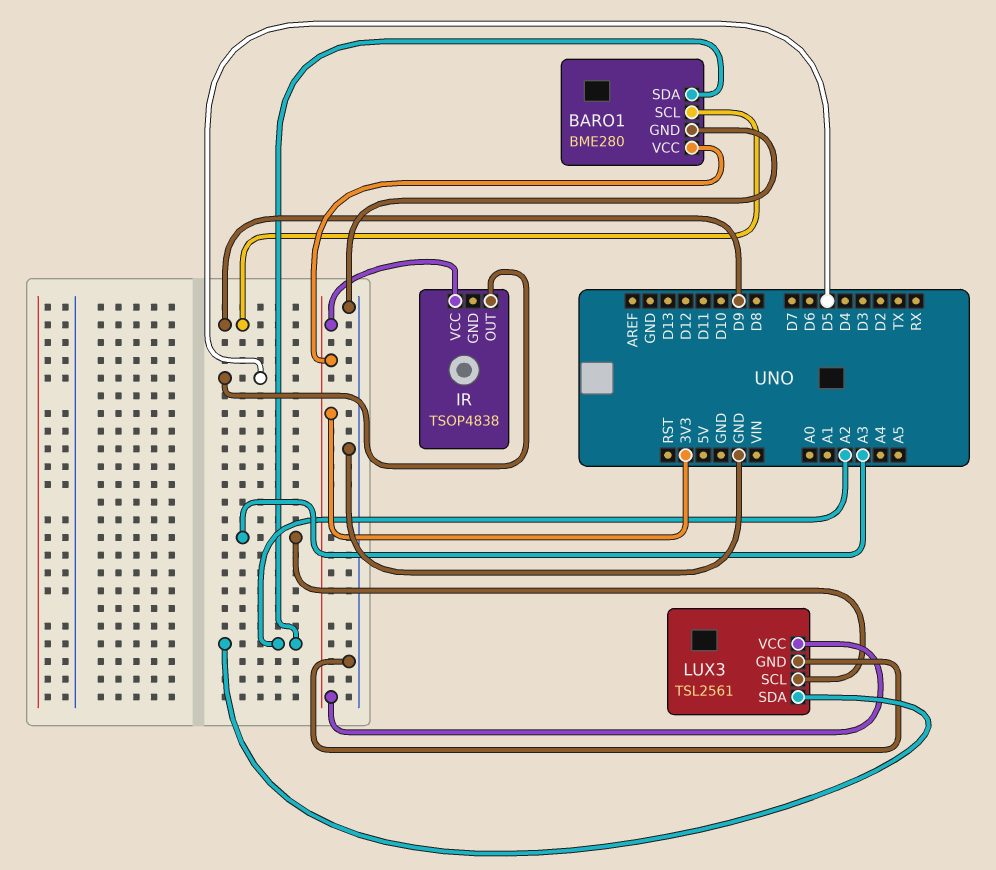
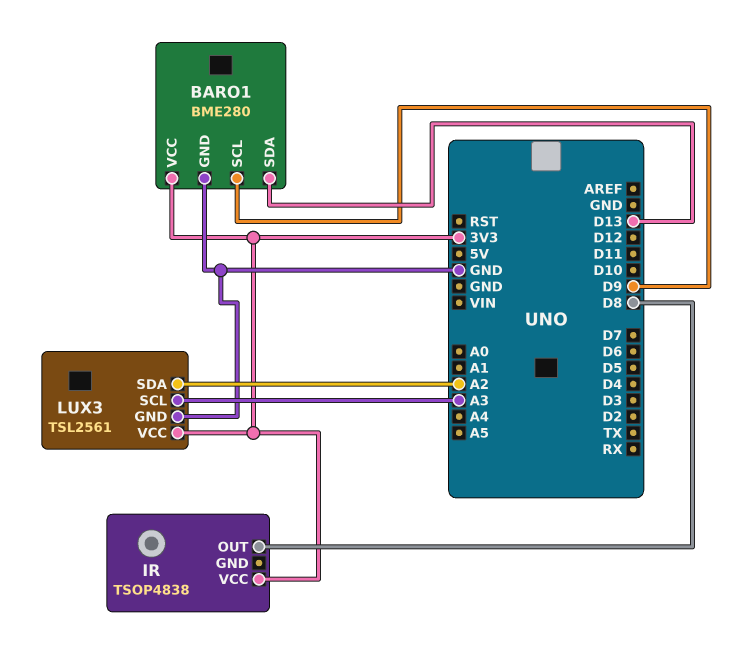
BARO1 pin SDA: A2 -> D13
IR pin OUT: D5 -> D8

